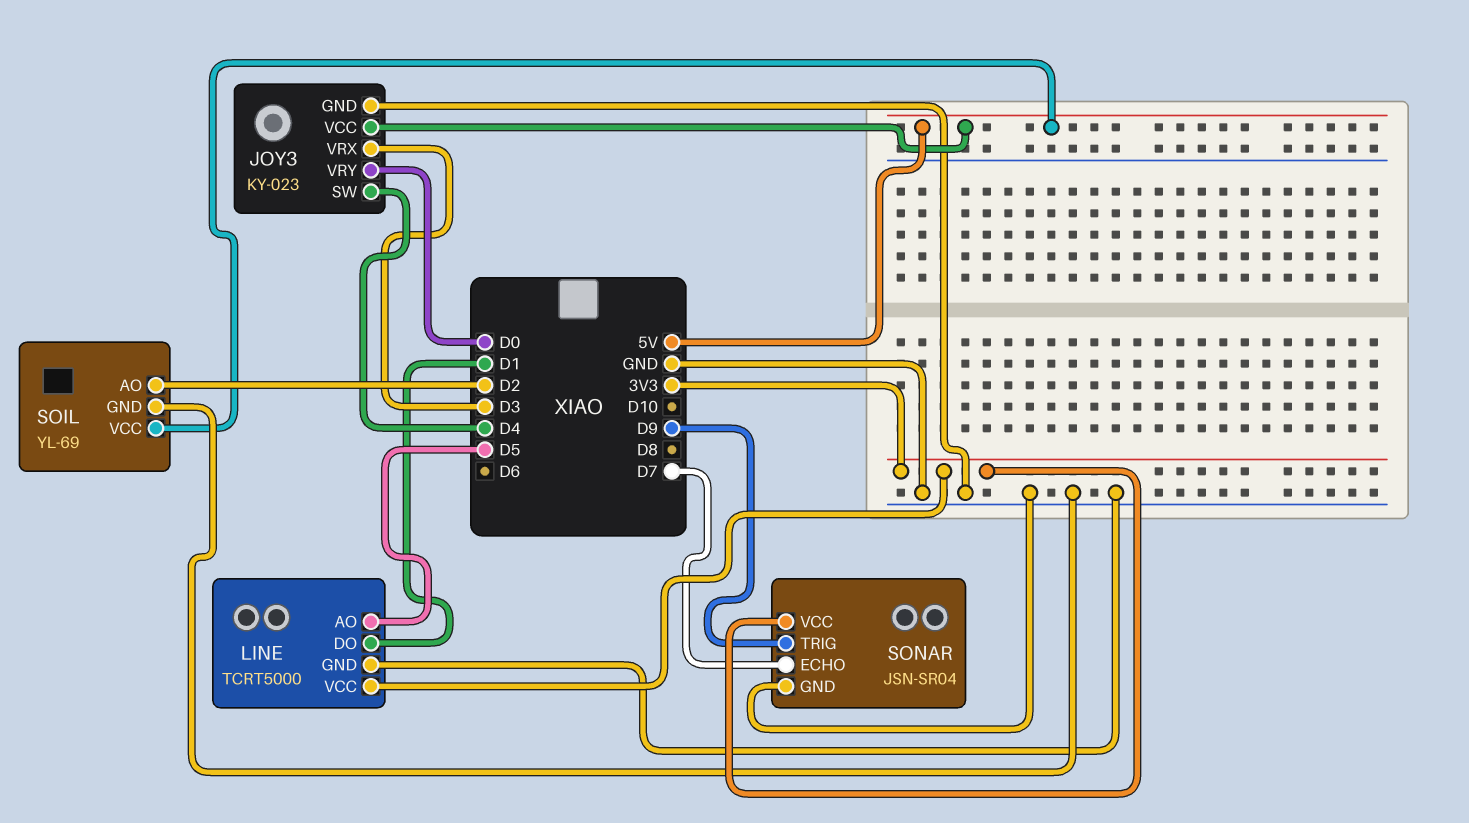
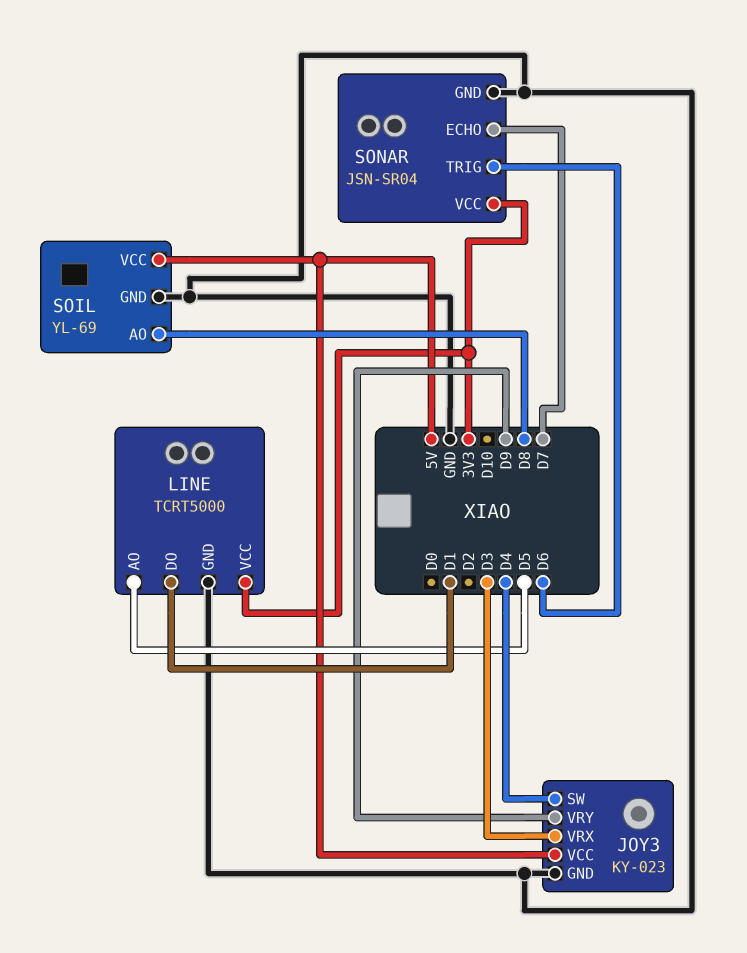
JOY3 pin VRY: D0 -> D9
SOIL pin AO: D2 -> D8
SONAR pin TRIG: D9 -> D6

